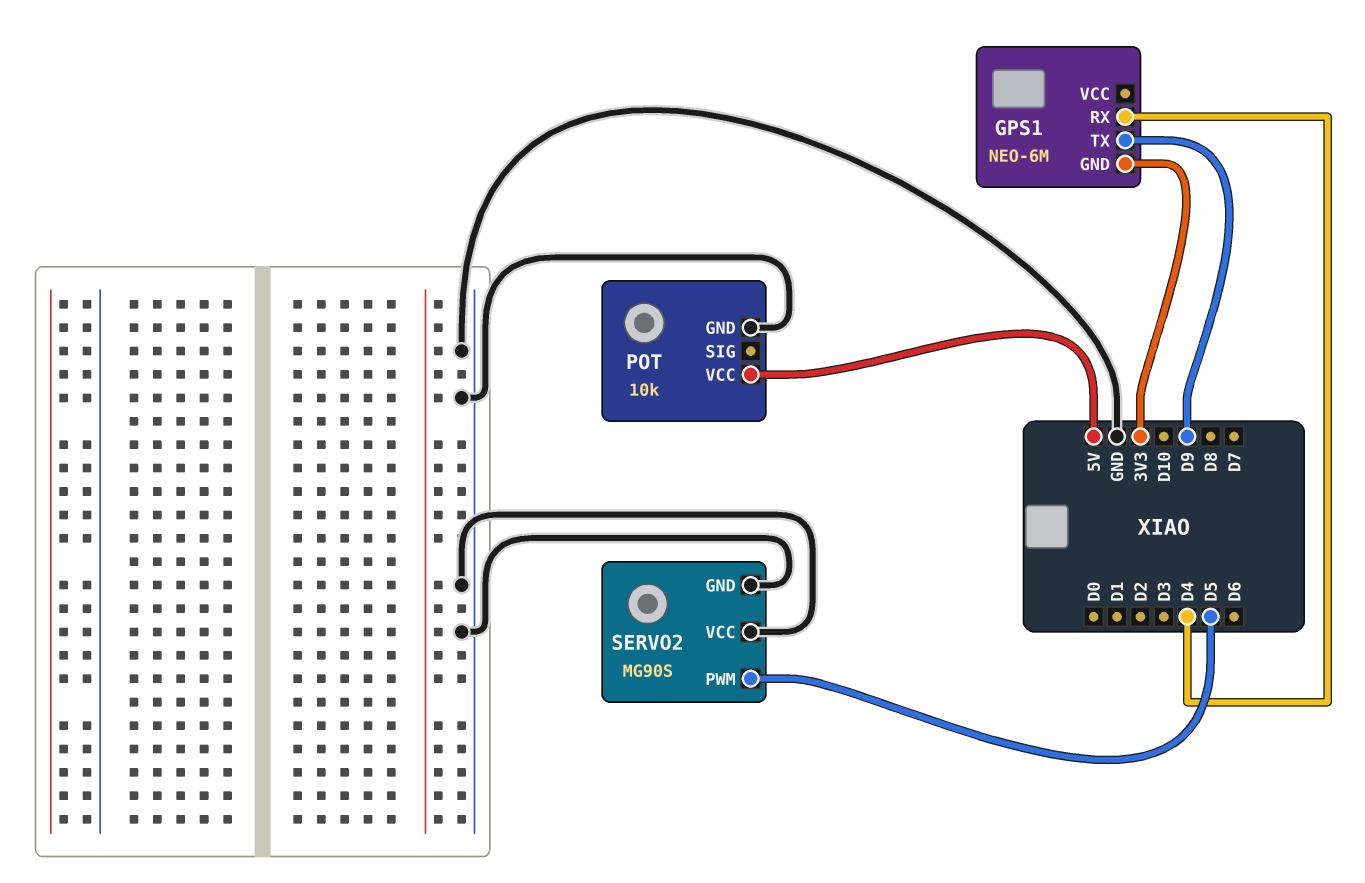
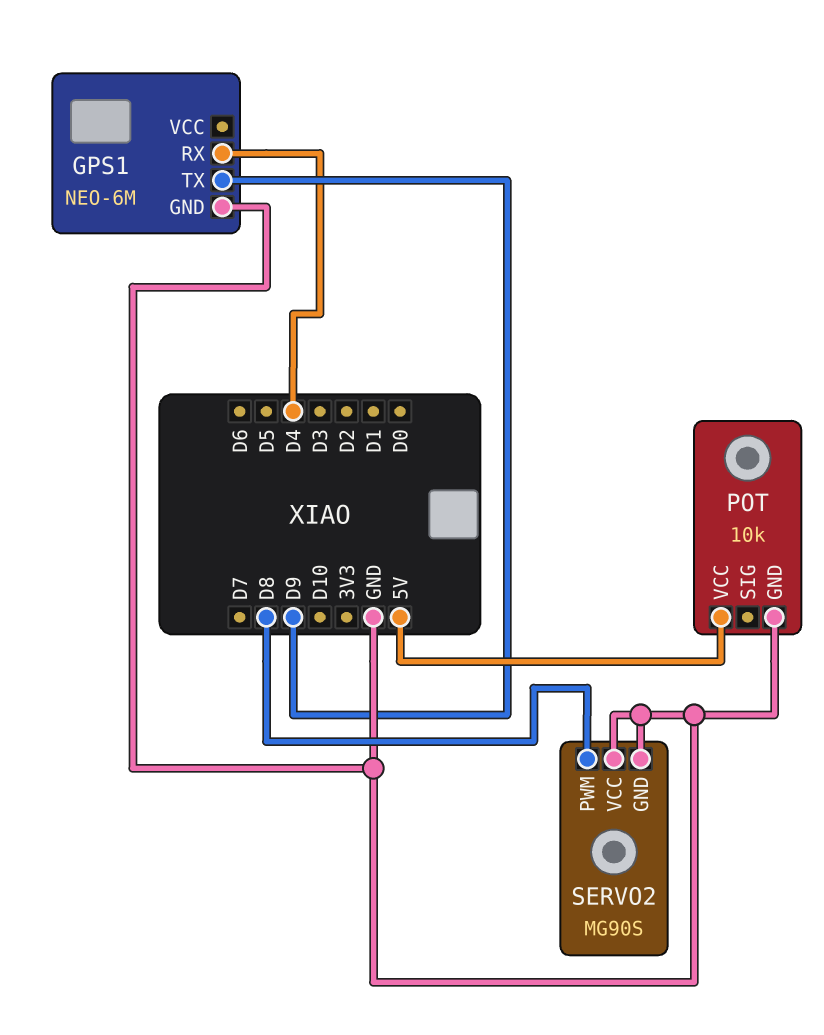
GPS1 pin GND: 3V3 -> GND
SERVO2 pin PWM: D5 -> D8

